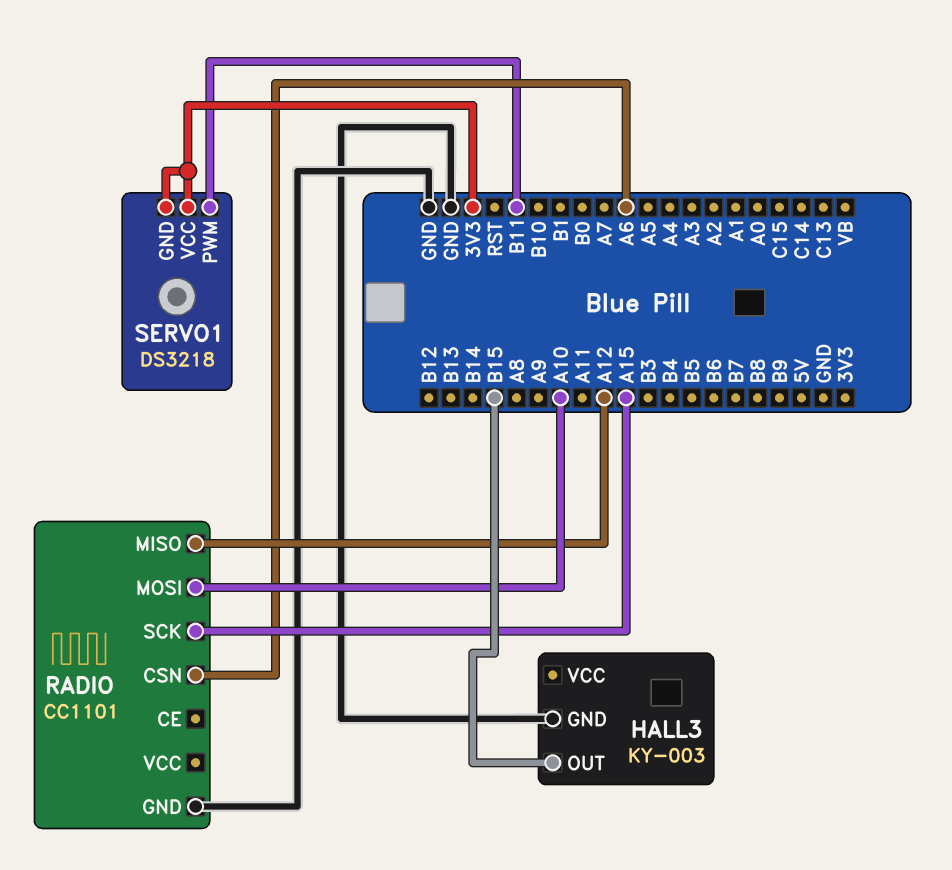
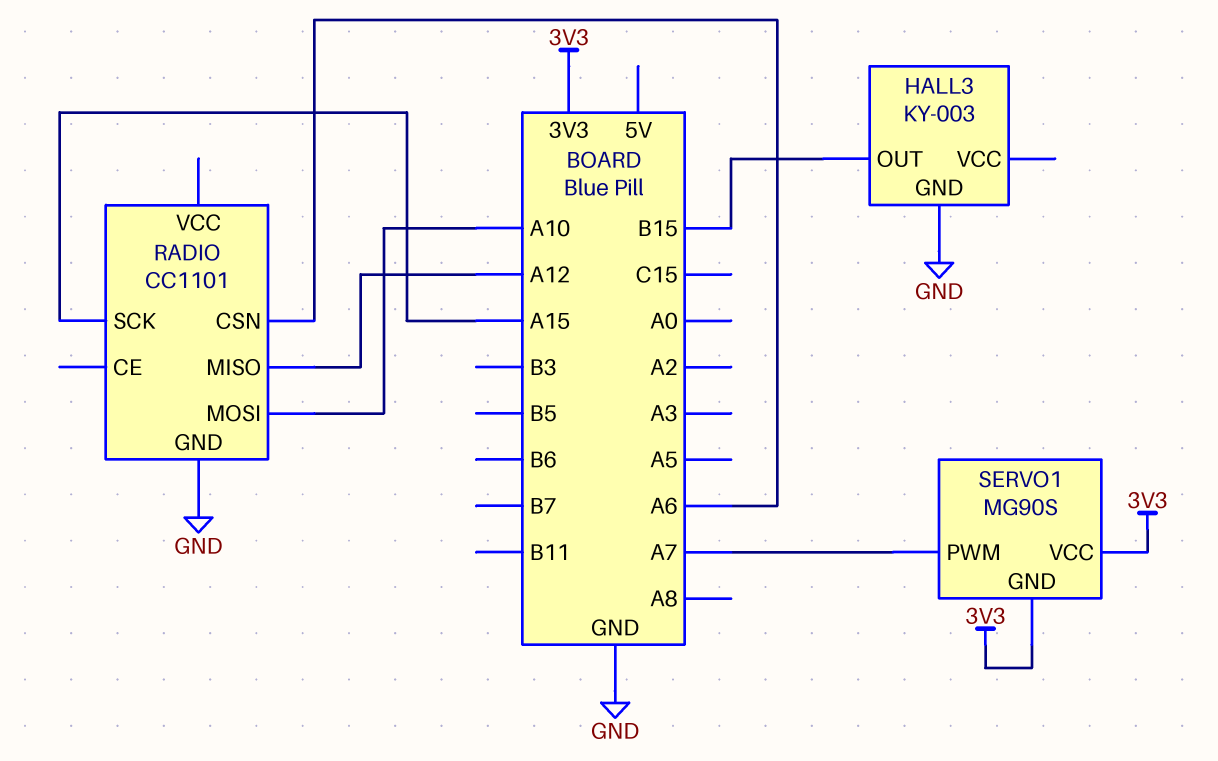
SERVO1: DS3218 -> MG90S
SERVO1 pin PWM: B11 -> A7

